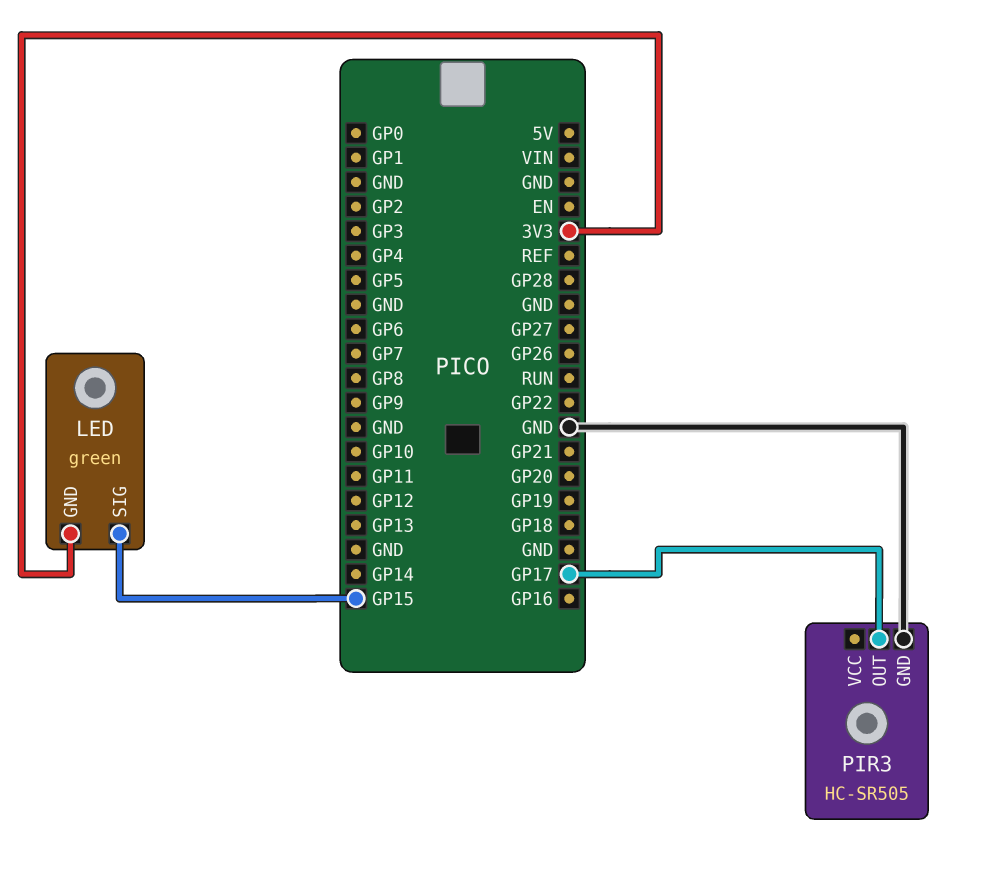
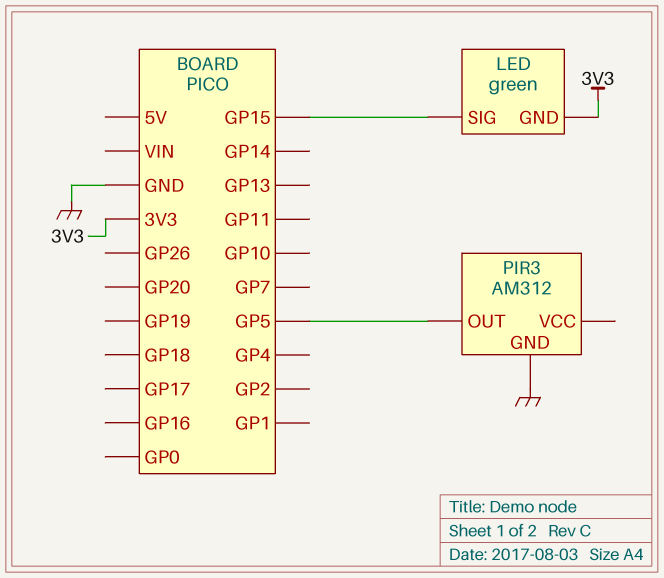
PIR3: HC-SR505 -> AM312
PIR3 pin OUT: GP17 -> GP5

